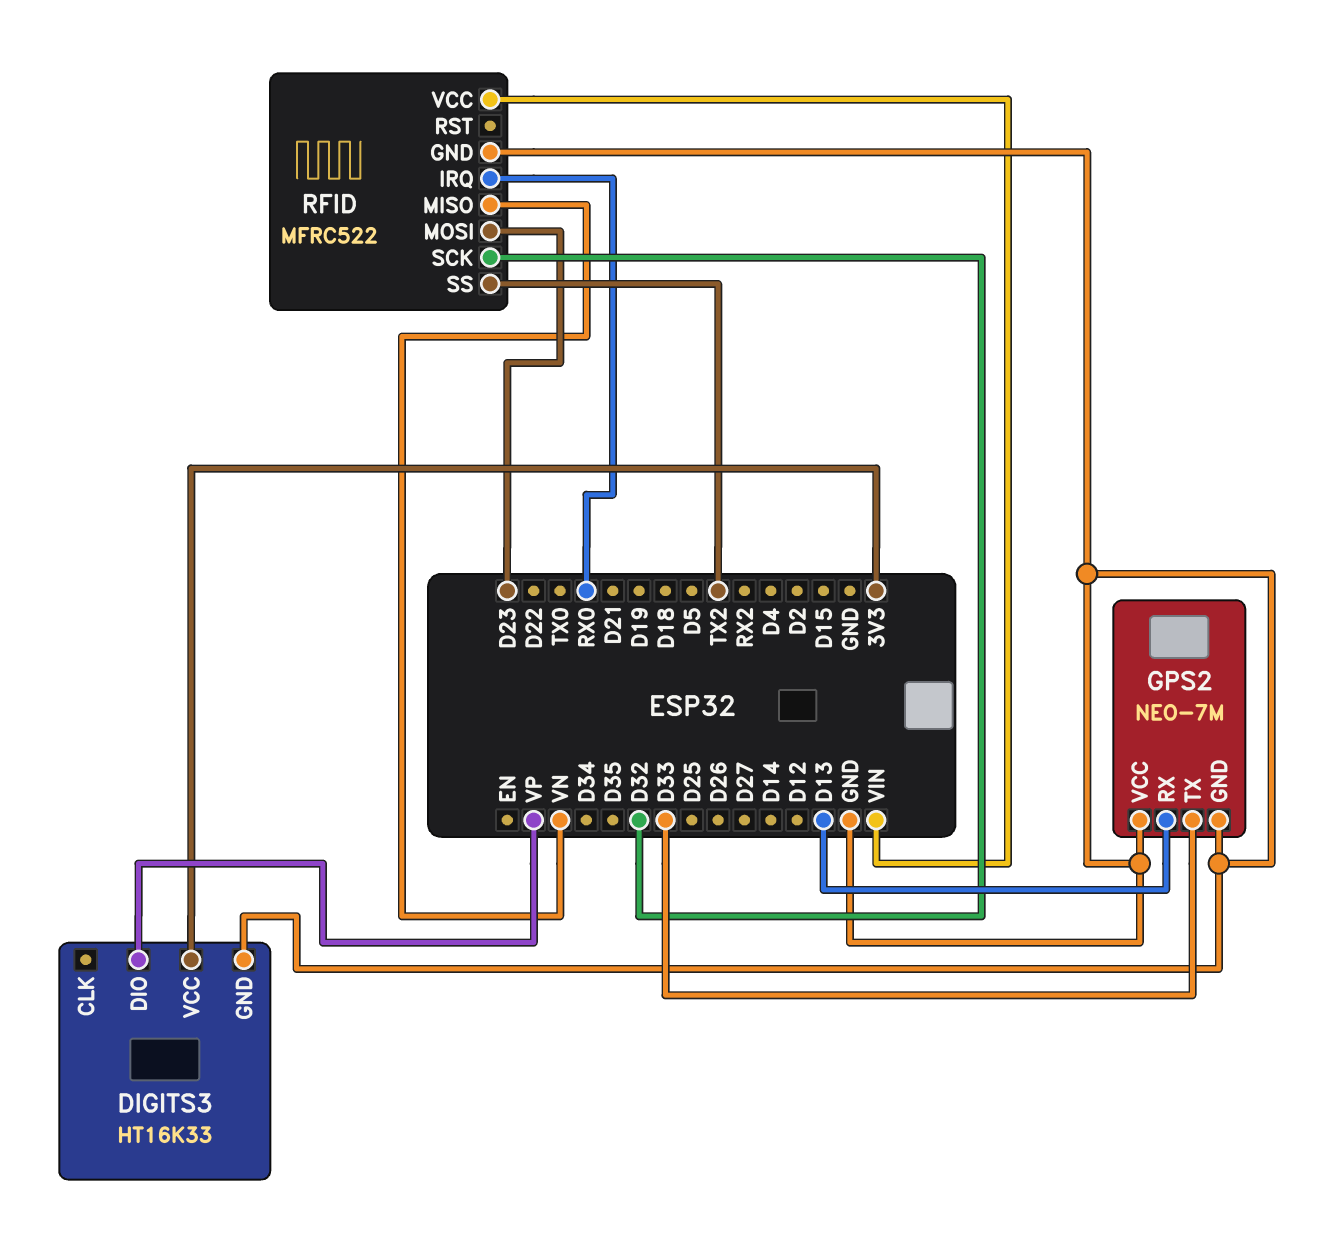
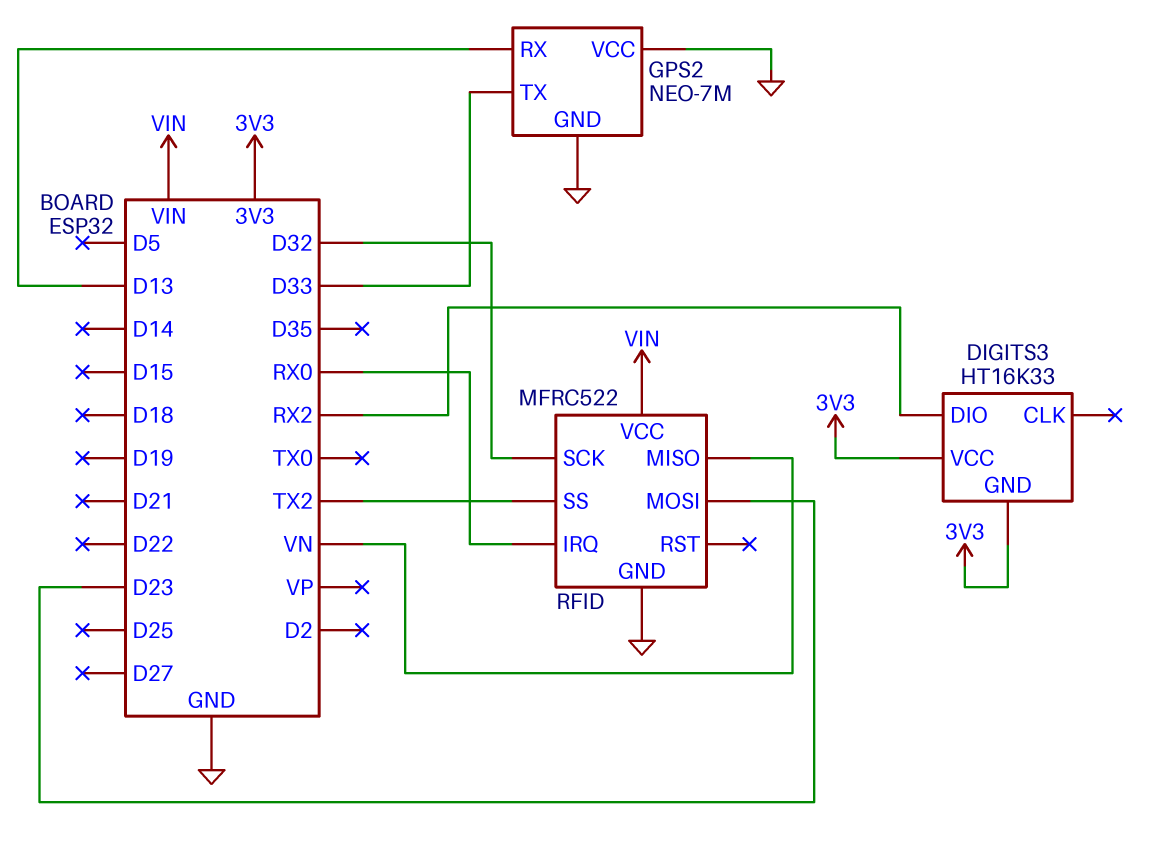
DIGITS3 pin DIO: VP -> RX2
DIGITS3 pin GND: GND -> 3V3

